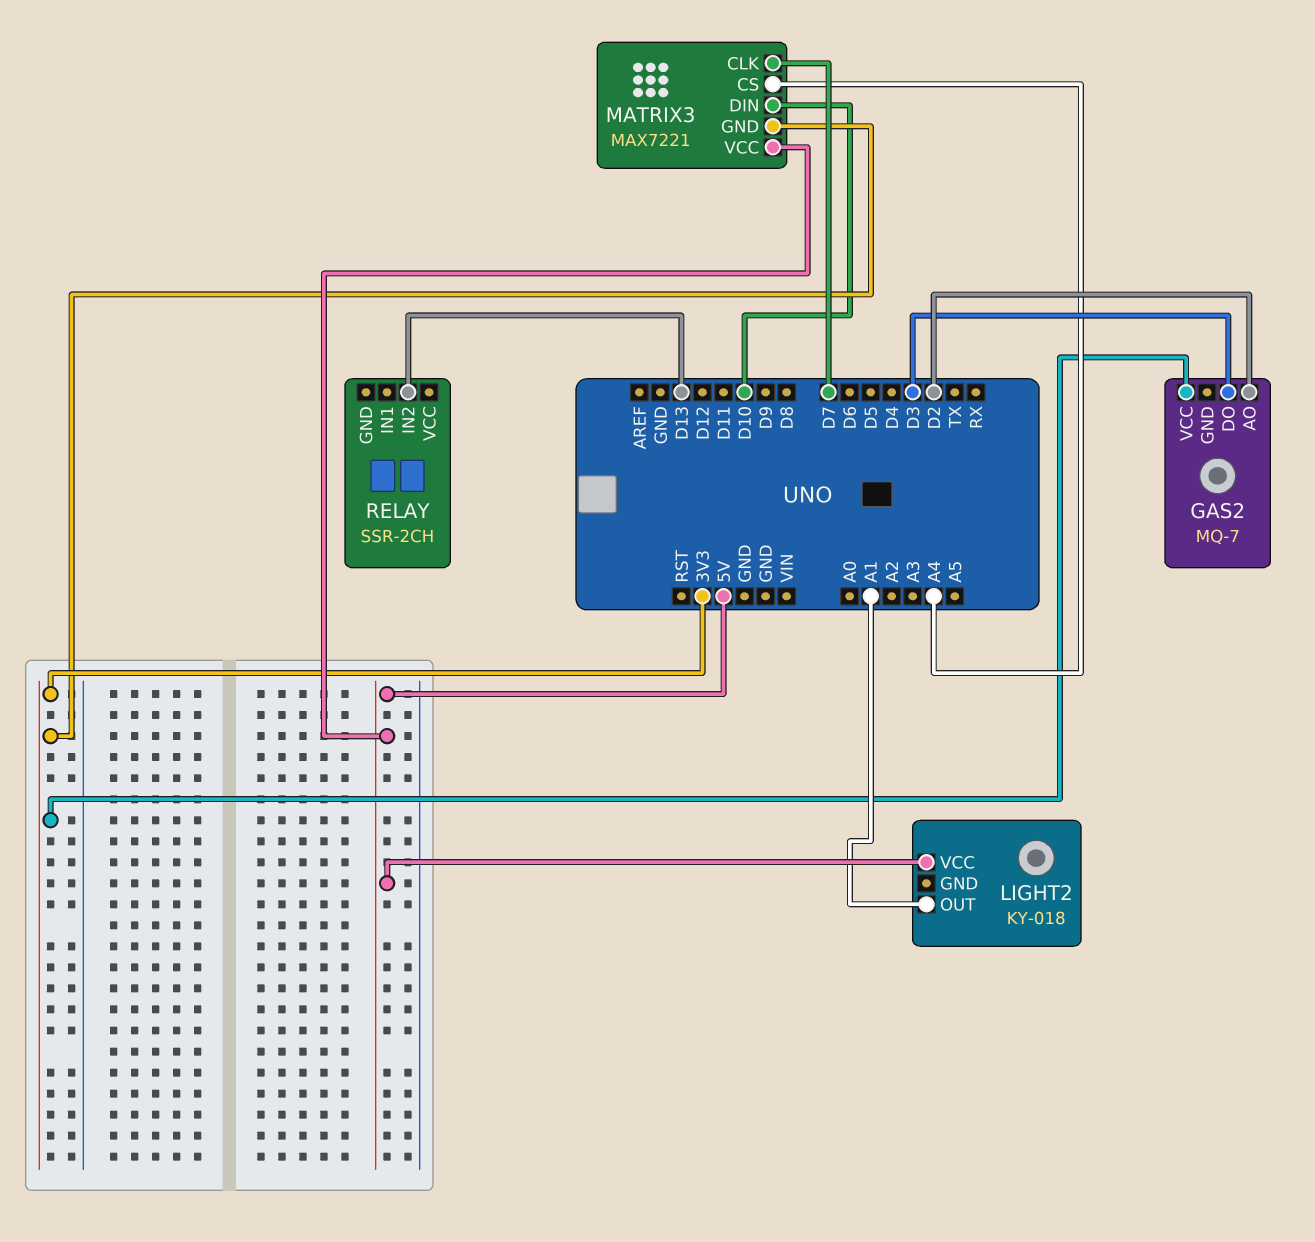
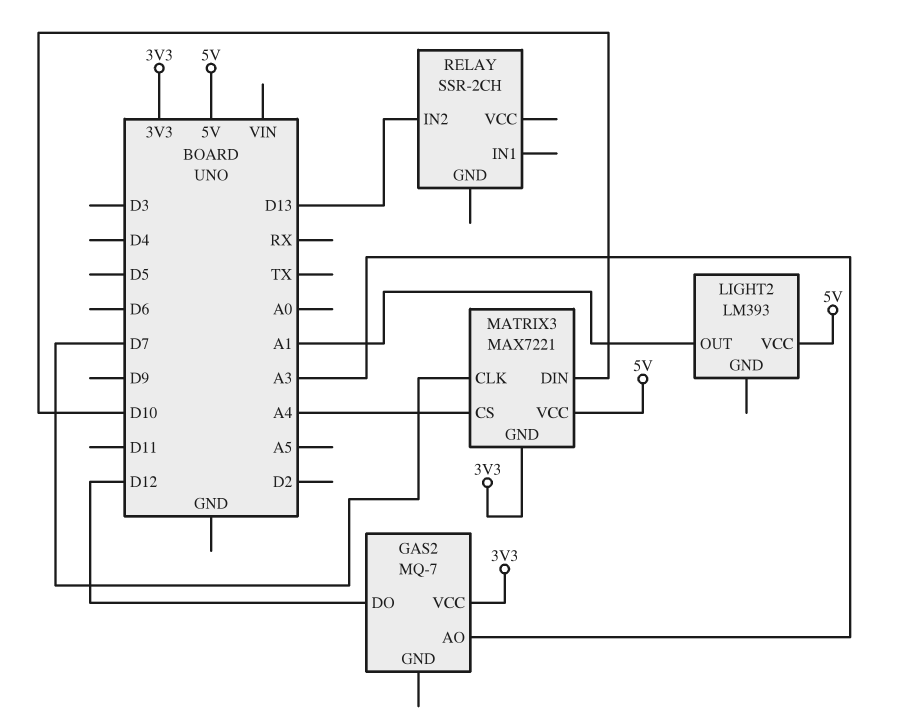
GAS2 pin AO: D2 -> A3
GAS2 pin DO: D3 -> D12
LIGHT2: KY-018 -> LM393

